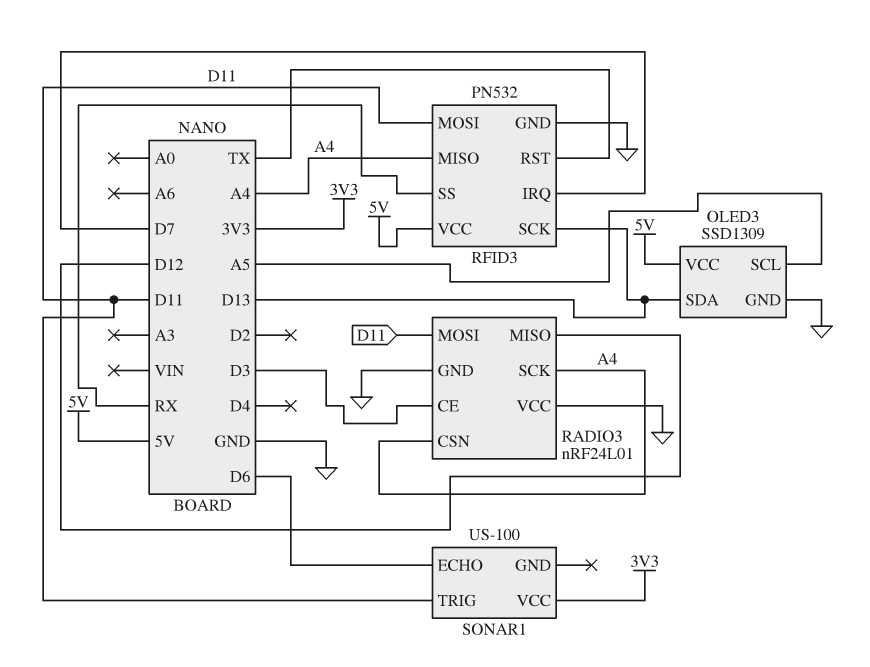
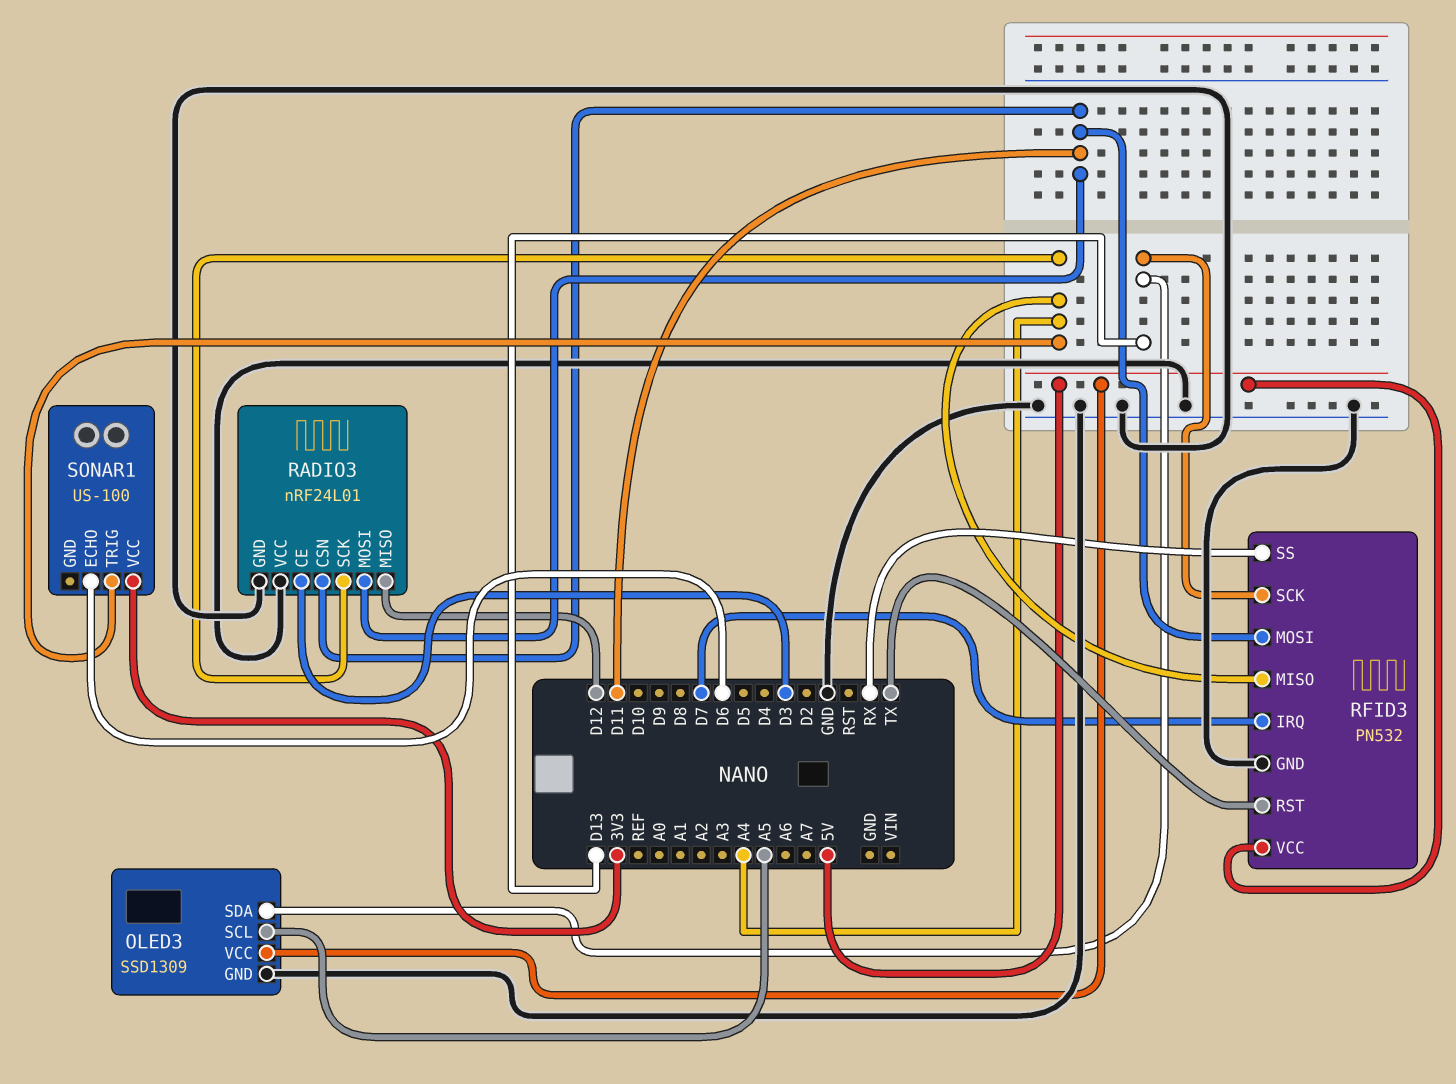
RADIO3 pin CSN: A4 -> D11
SONAR1 pin TRIG: D11 -> A4

